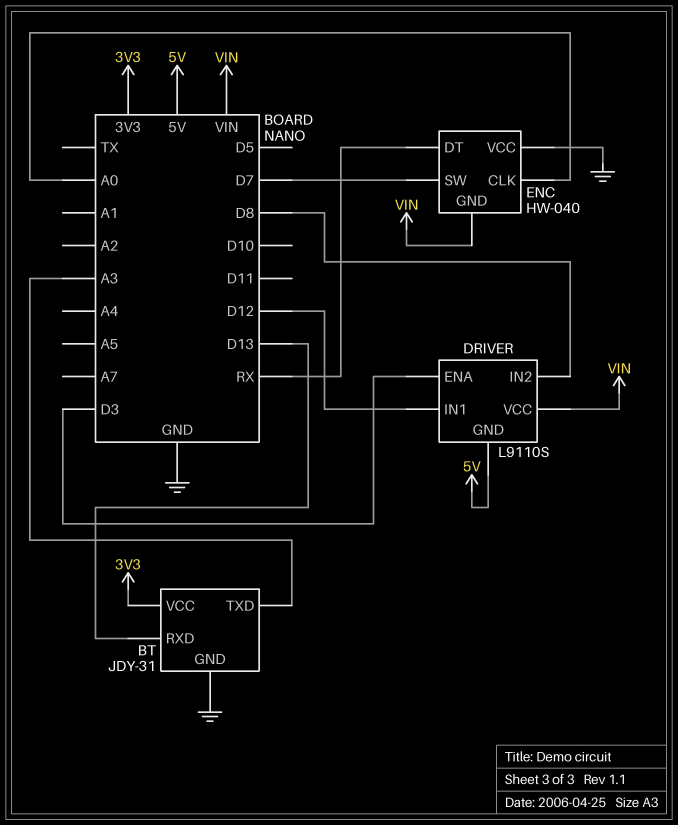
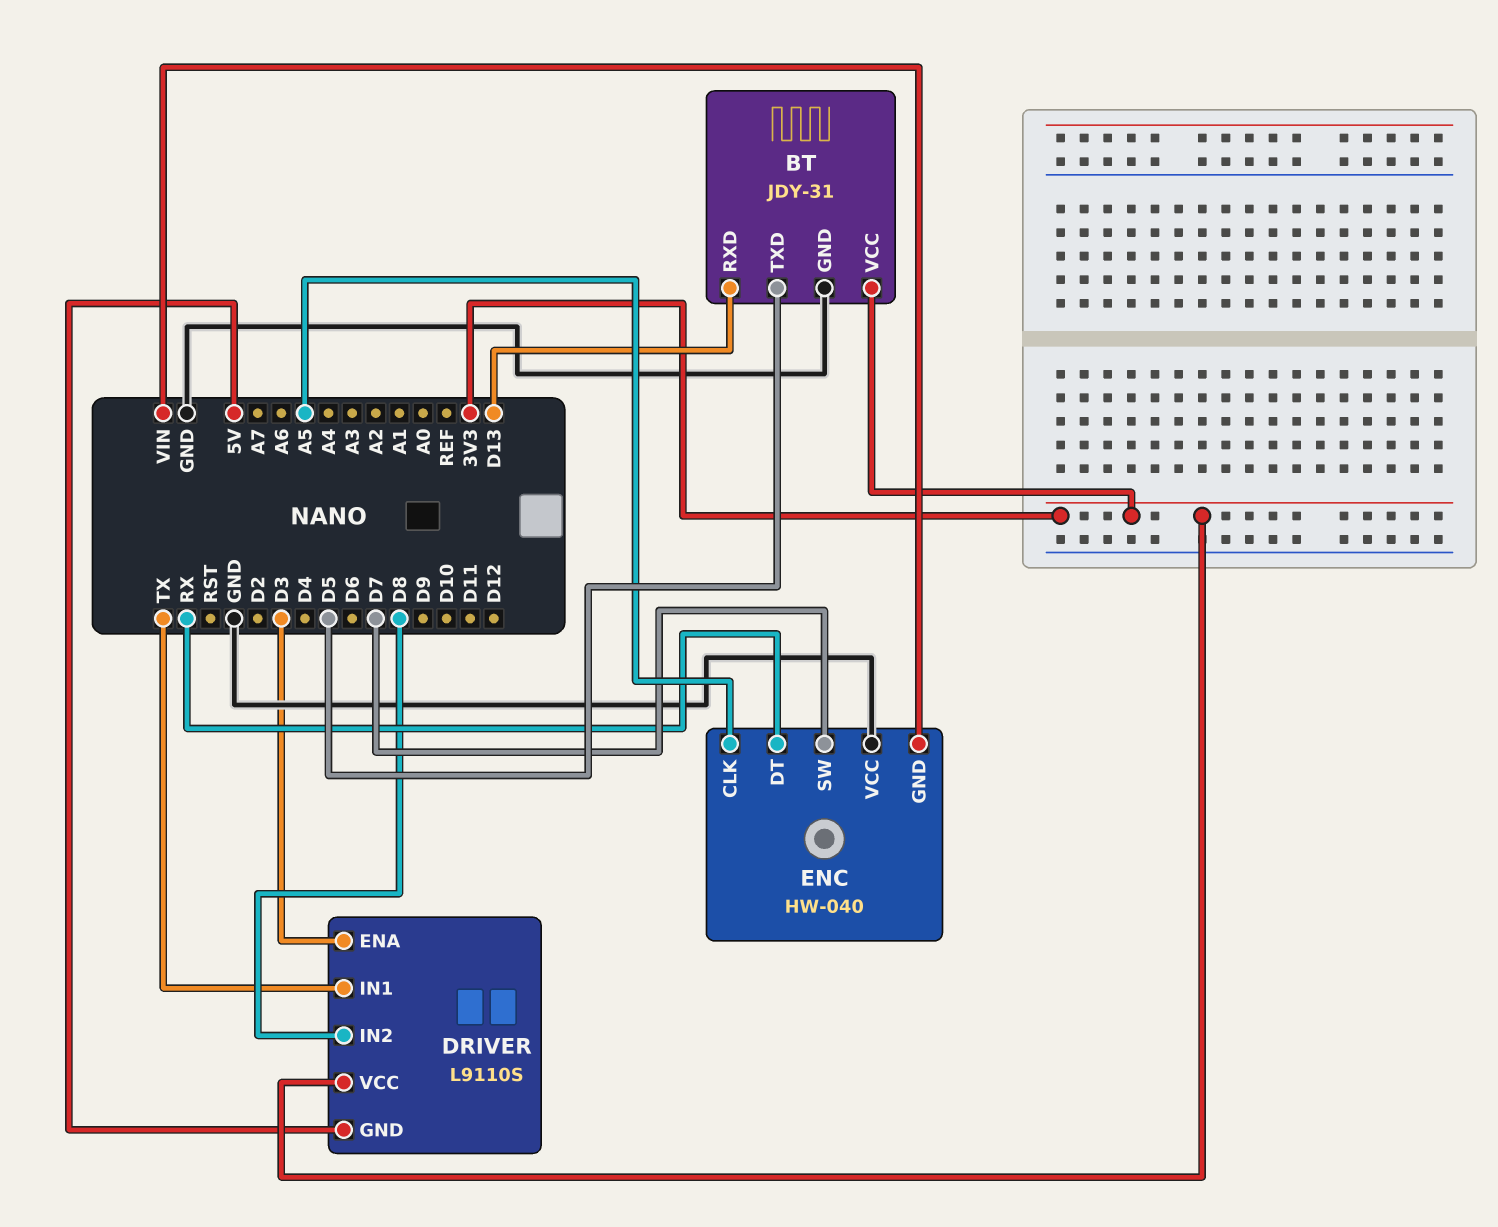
BT pin TXD: A3 -> D5
DRIVER pin IN1: D12 -> TX
DRIVER pin VCC: VIN -> 3V3
ENC pin CLK: A0 -> A5

